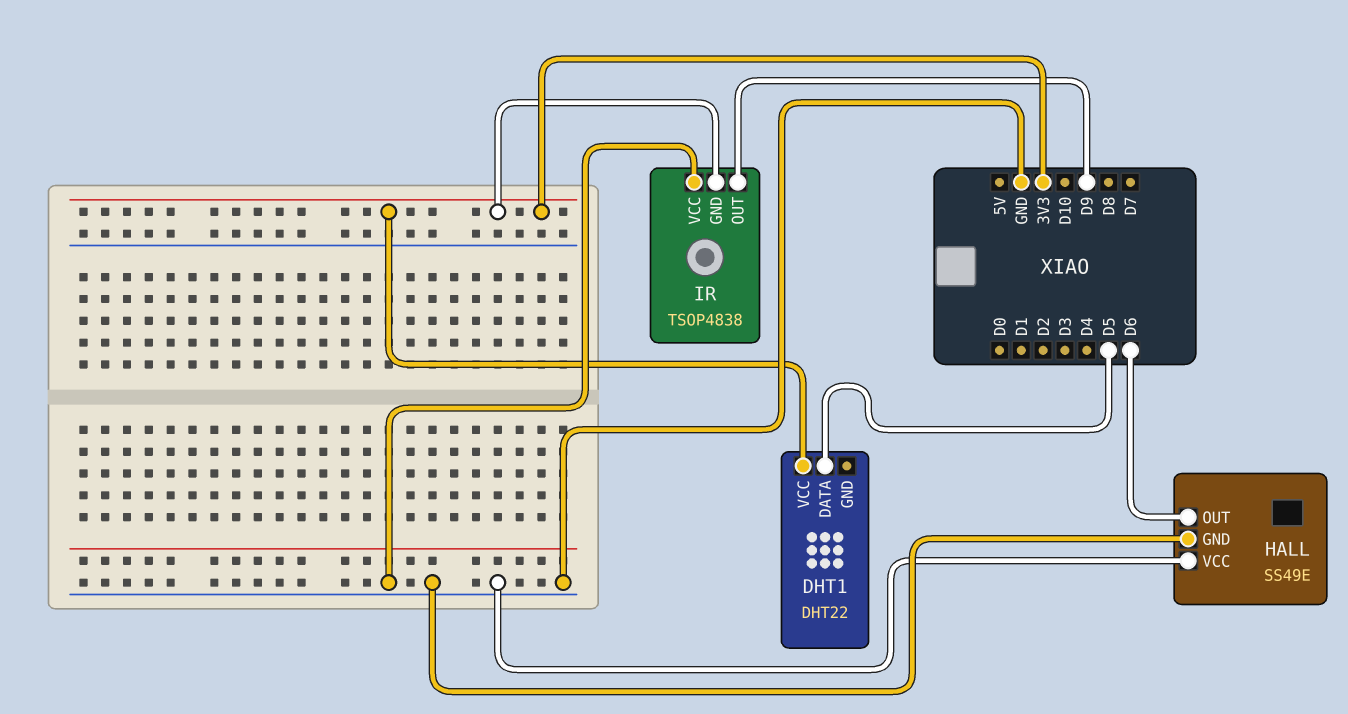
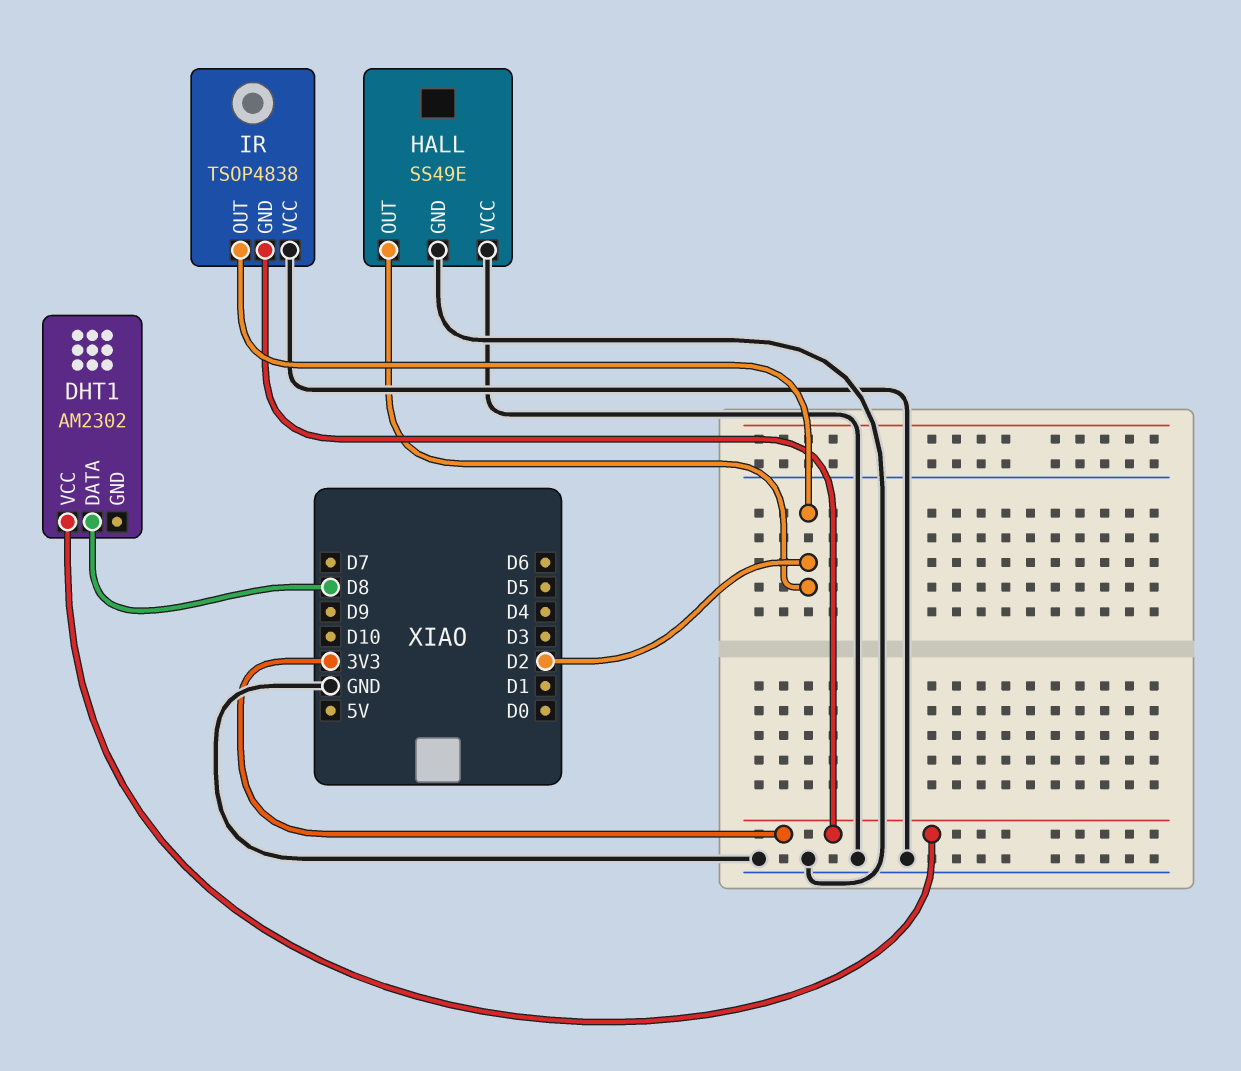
DHT1: DHT22 -> AM2302
DHT1 pin DATA: D5 -> D8
HALL pin OUT: D6 -> D2
IR pin OUT: D9 -> D2

